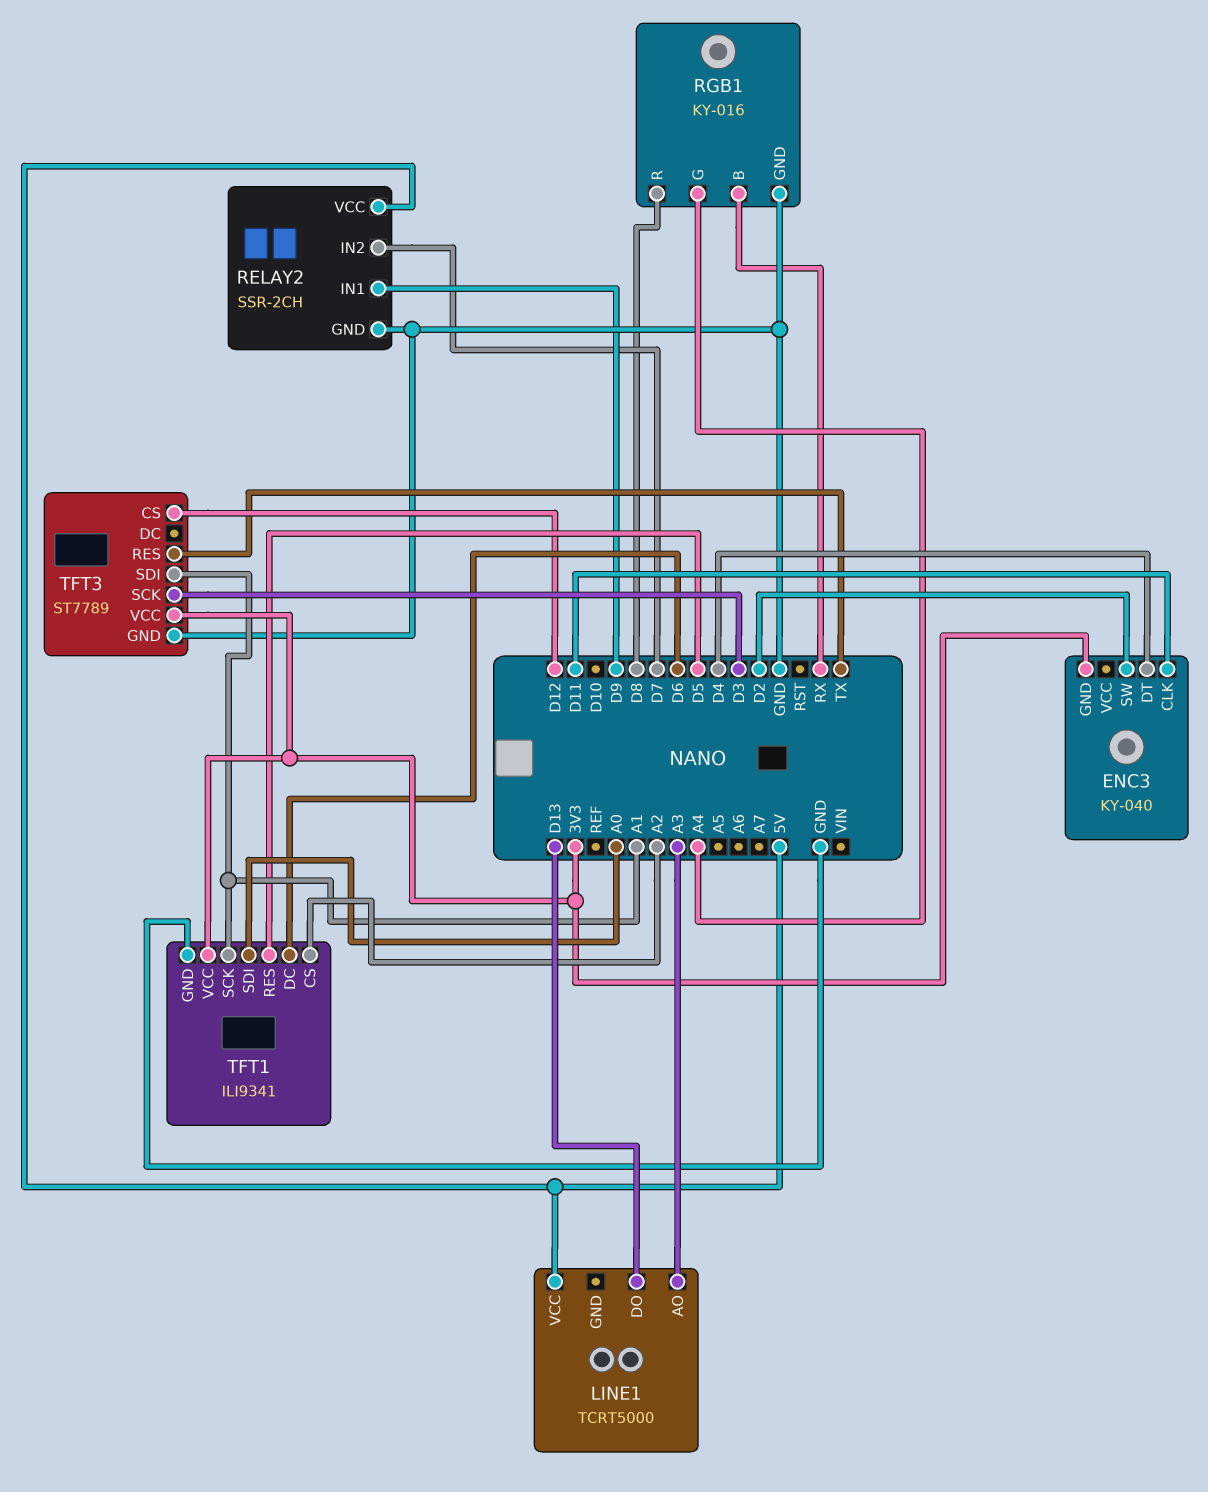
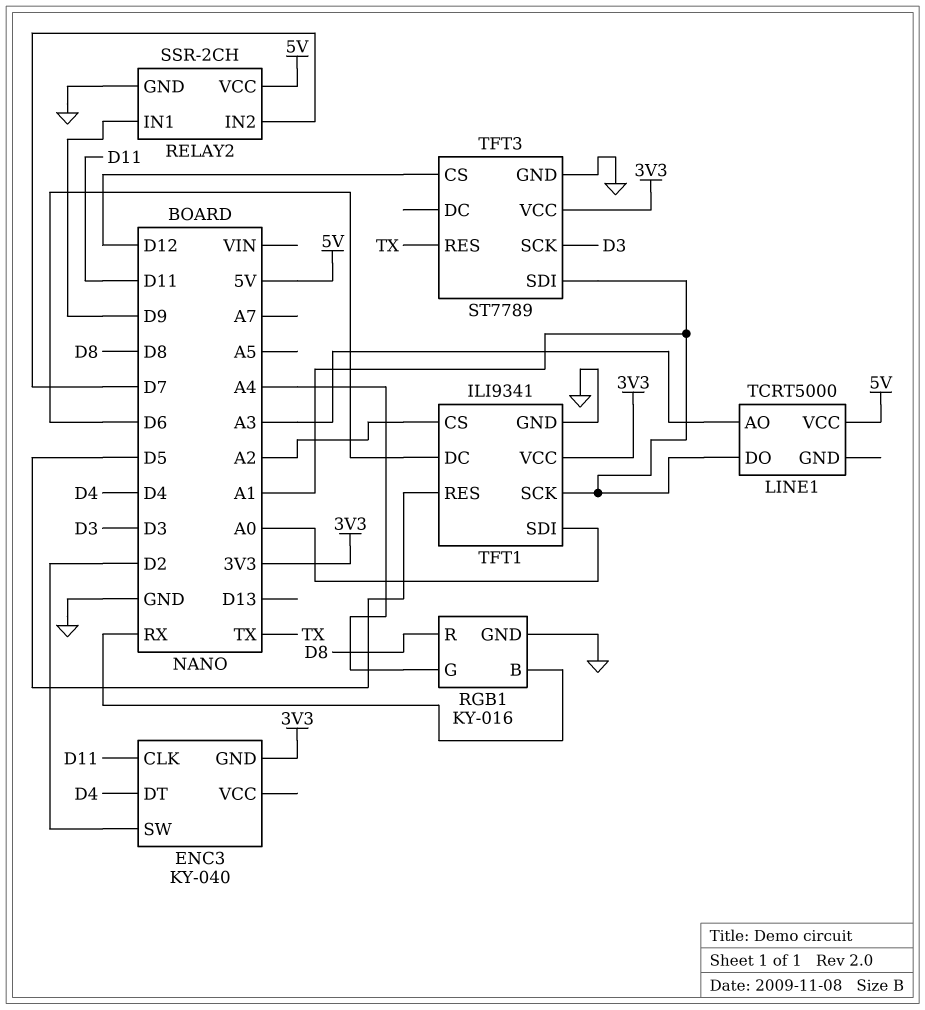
LINE1 pin DO: D13 -> A1

